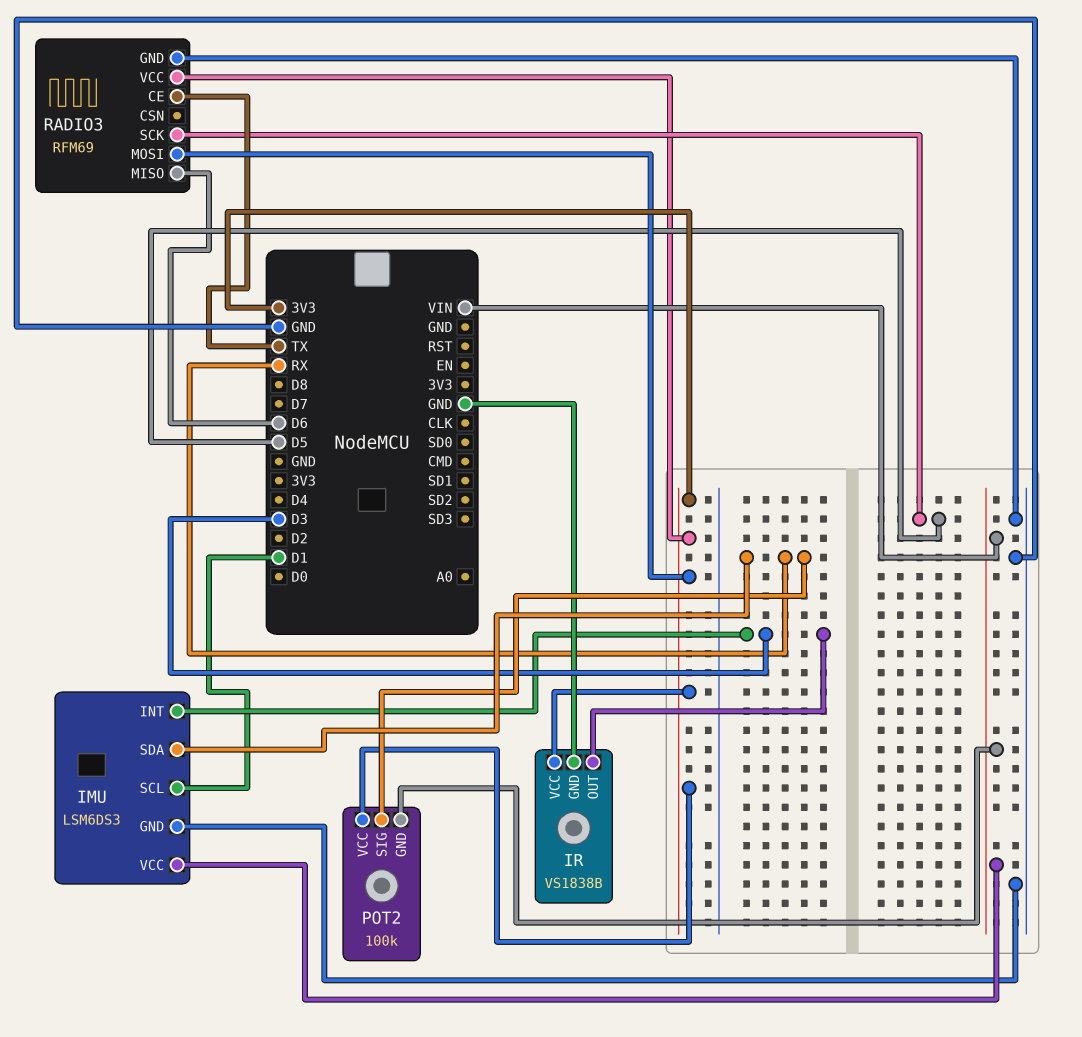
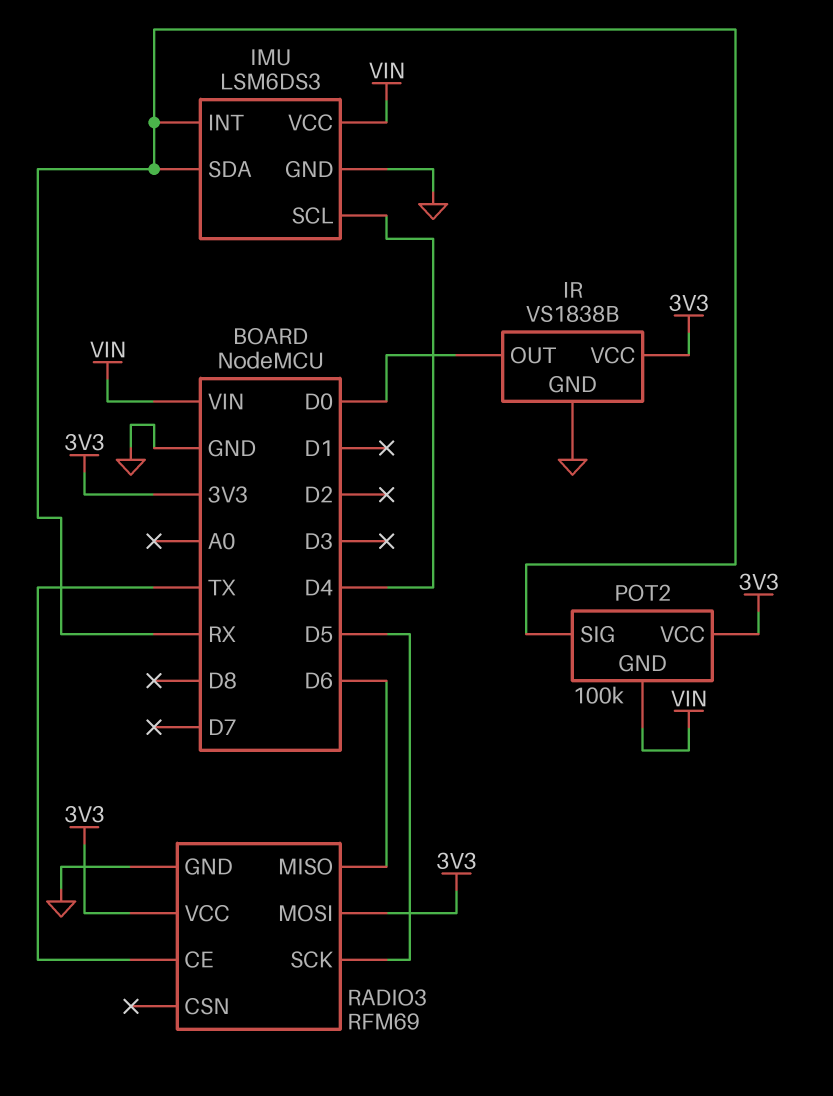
IMU pin INT: D3 -> RX
IMU pin SCL: D1 -> D4
IR pin OUT: D3 -> D0

